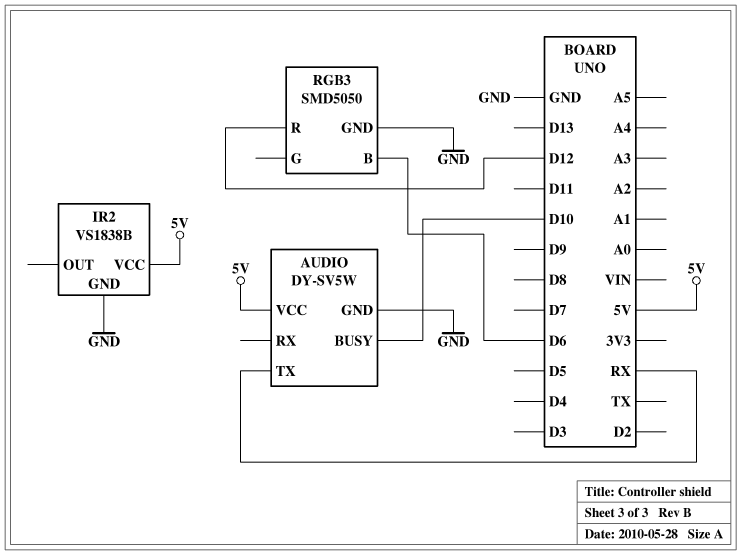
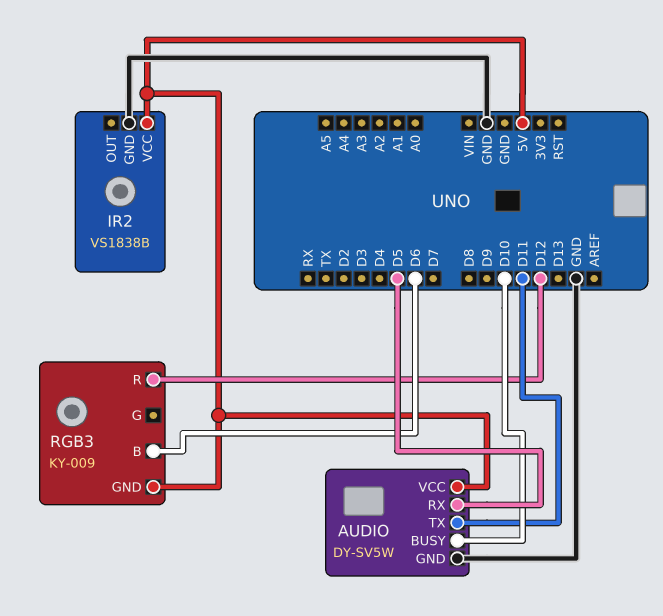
AUDIO pin RX: none -> D5
AUDIO pin TX: RX -> D11
RGB3: SMD5050 -> KY-009
RGB3 pin GND: GND -> 5V

